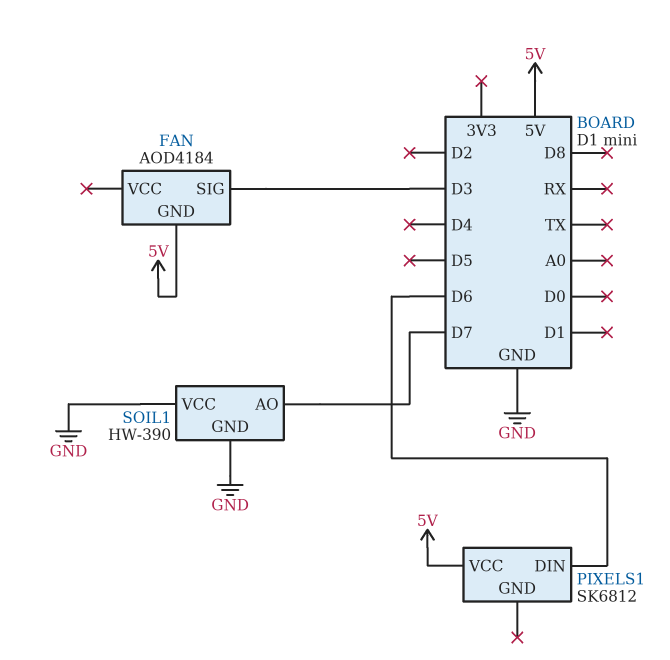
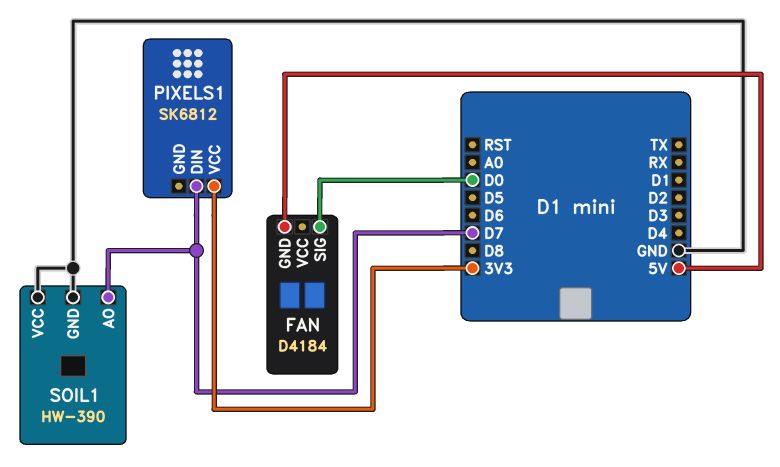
FAN: AOD4184 -> D4184
FAN pin SIG: D3 -> D0
PIXELS1 pin DIN: D6 -> D7
PIXELS1 pin VCC: 5V -> 3V3

